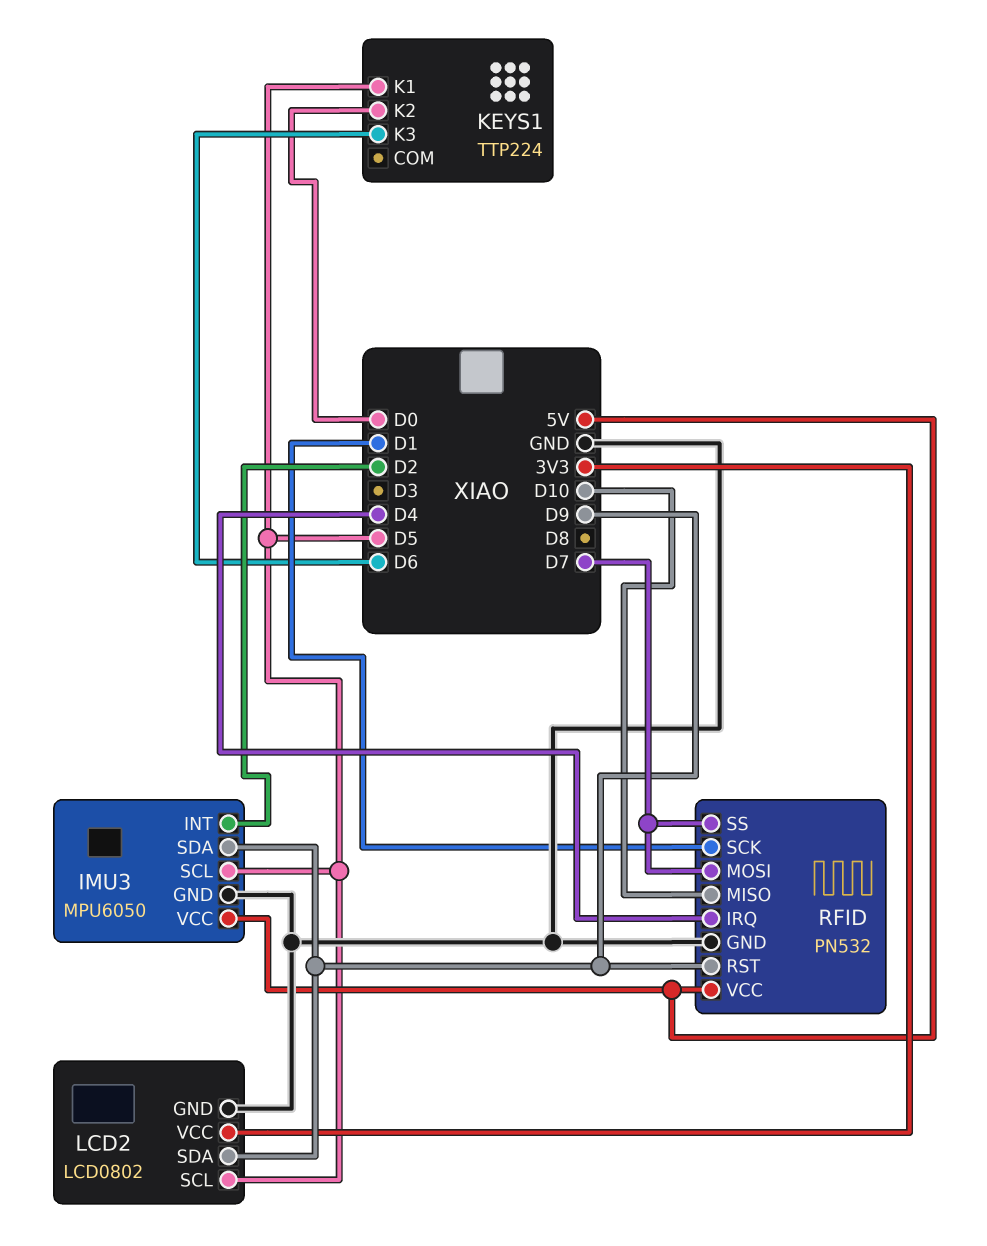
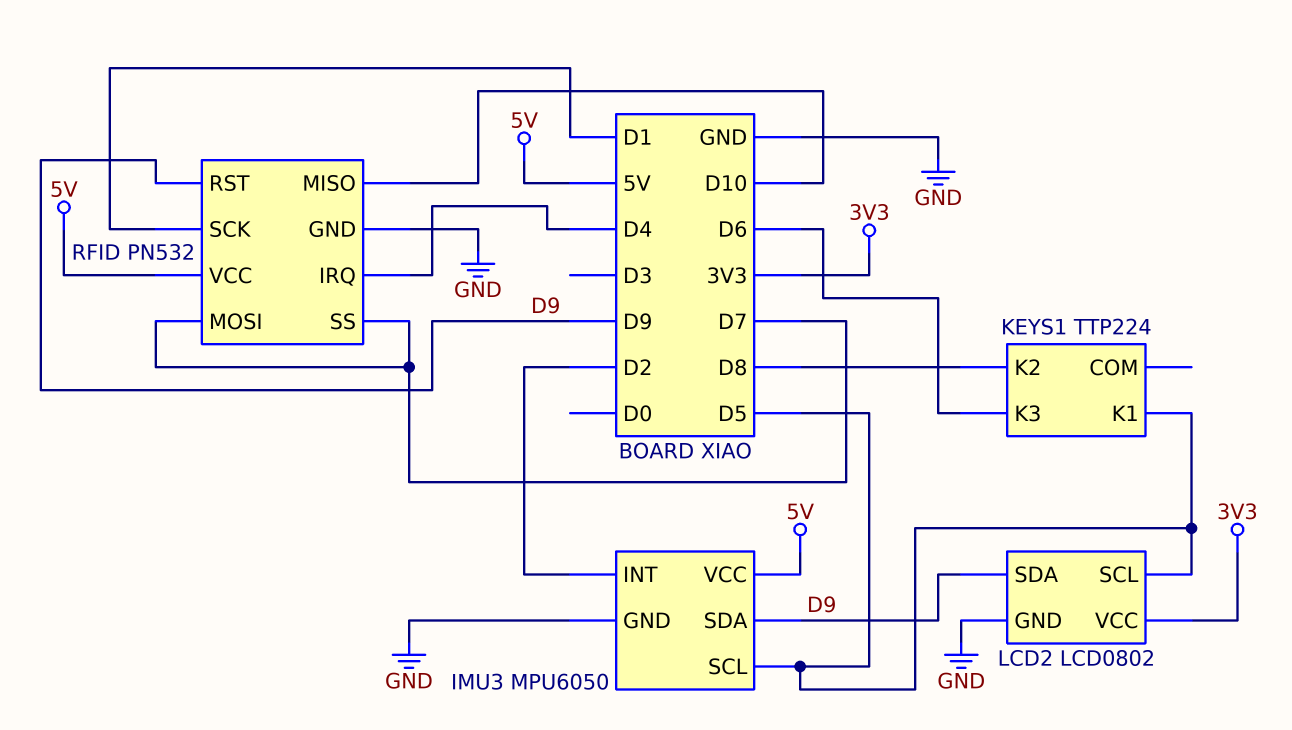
KEYS1 pin K2: D0 -> D8

